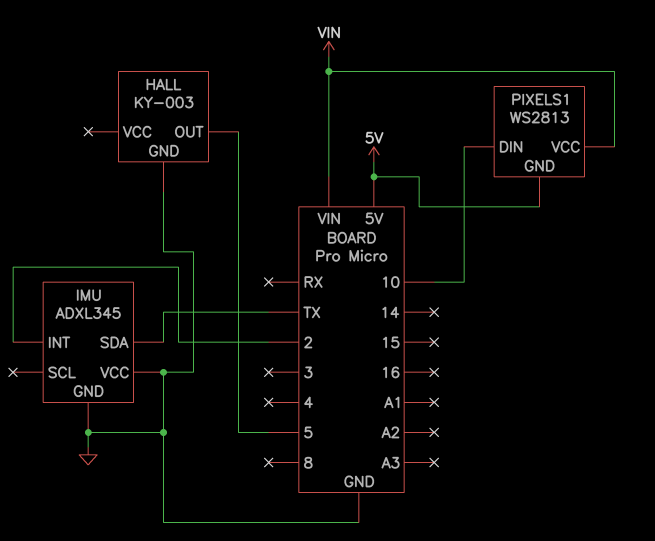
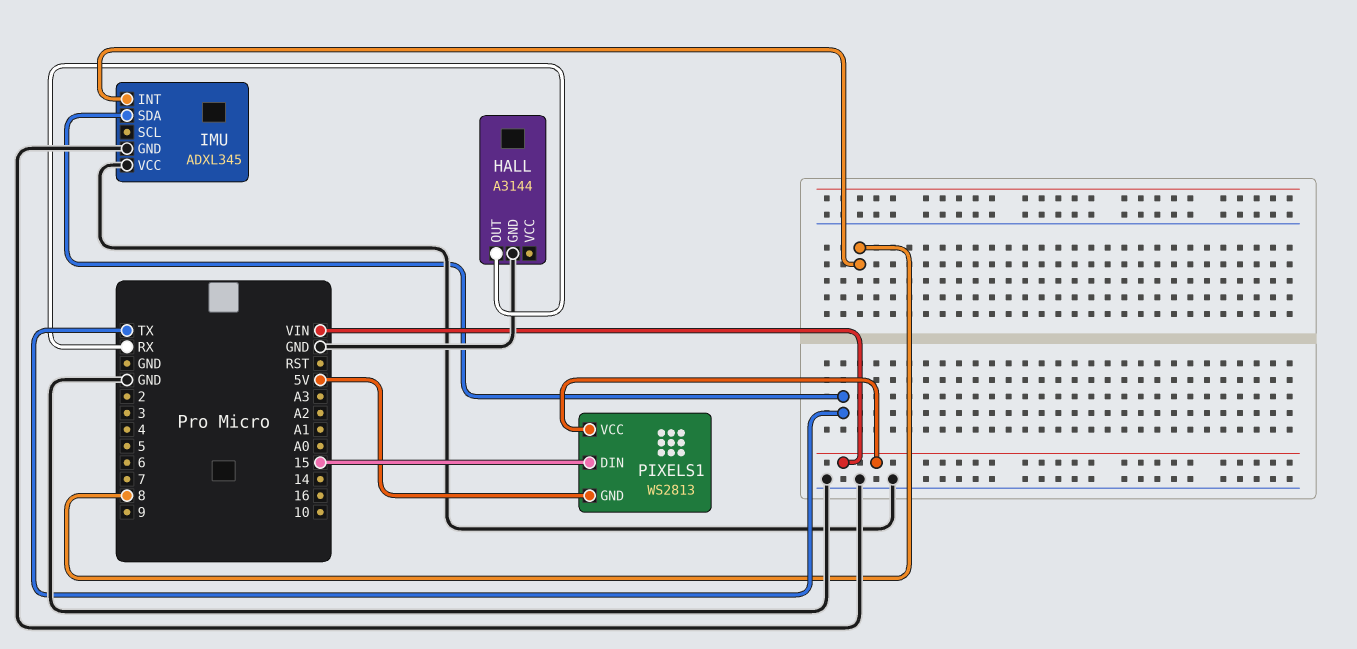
HALL: KY-003 -> A3144
HALL pin OUT: 5 -> RX
IMU pin INT: 2 -> 8
PIXELS1 pin DIN: 10 -> 15

